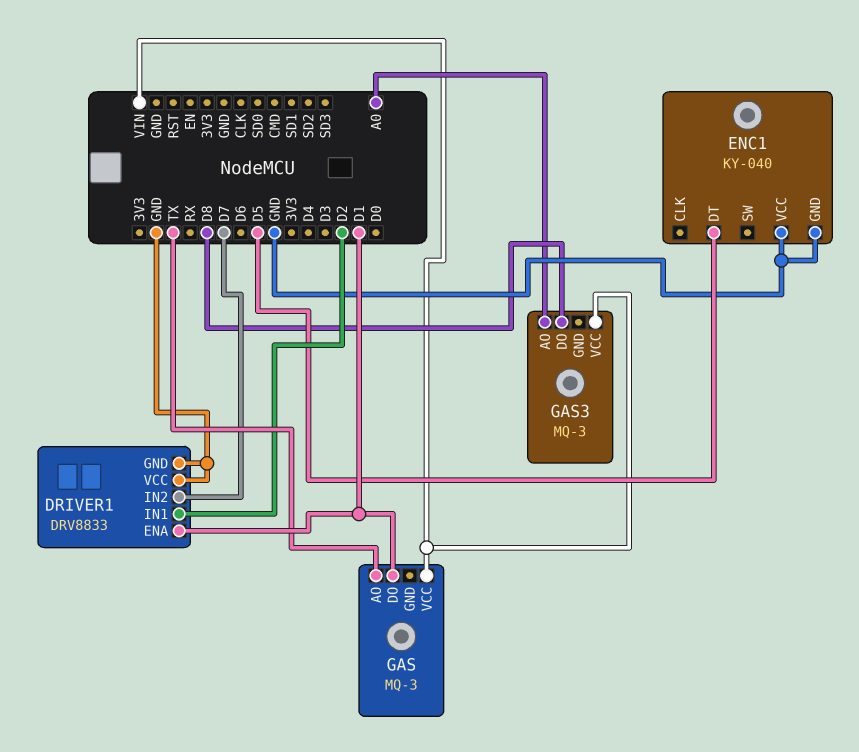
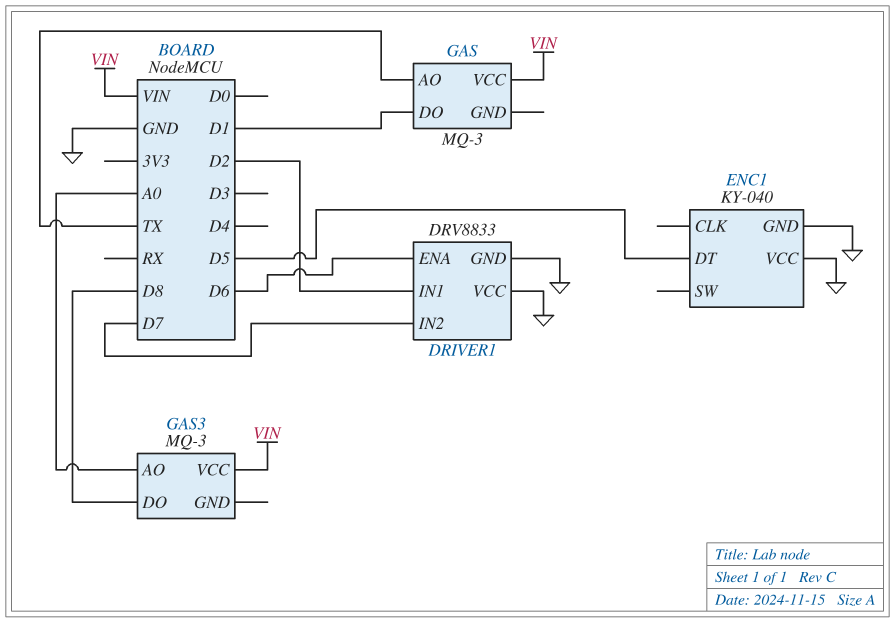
DRIVER1 pin ENA: D1 -> D6

